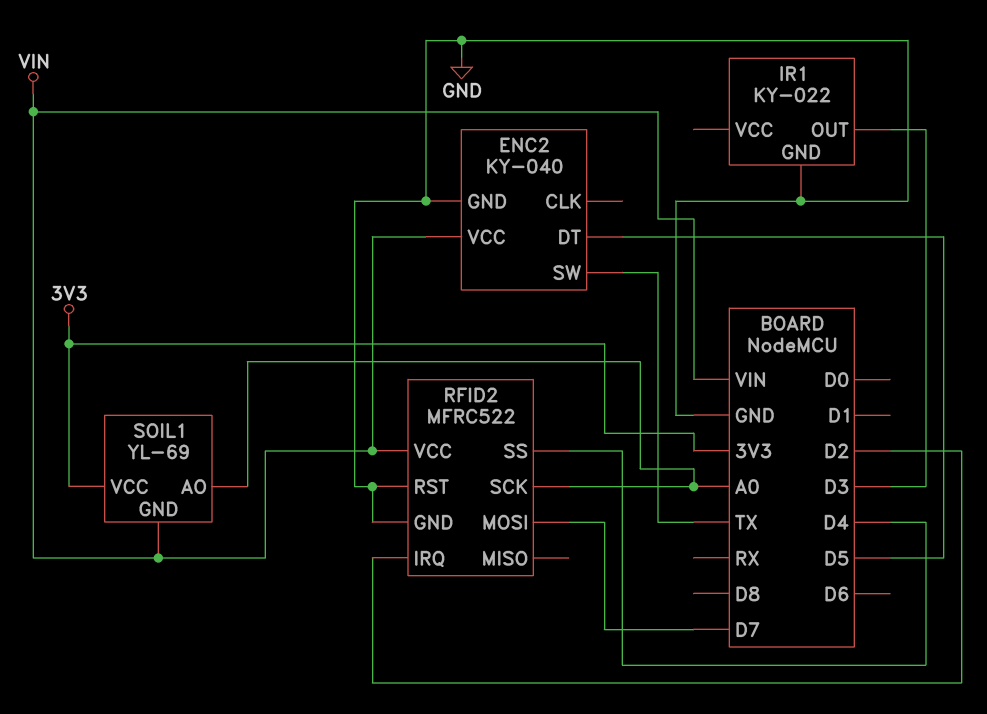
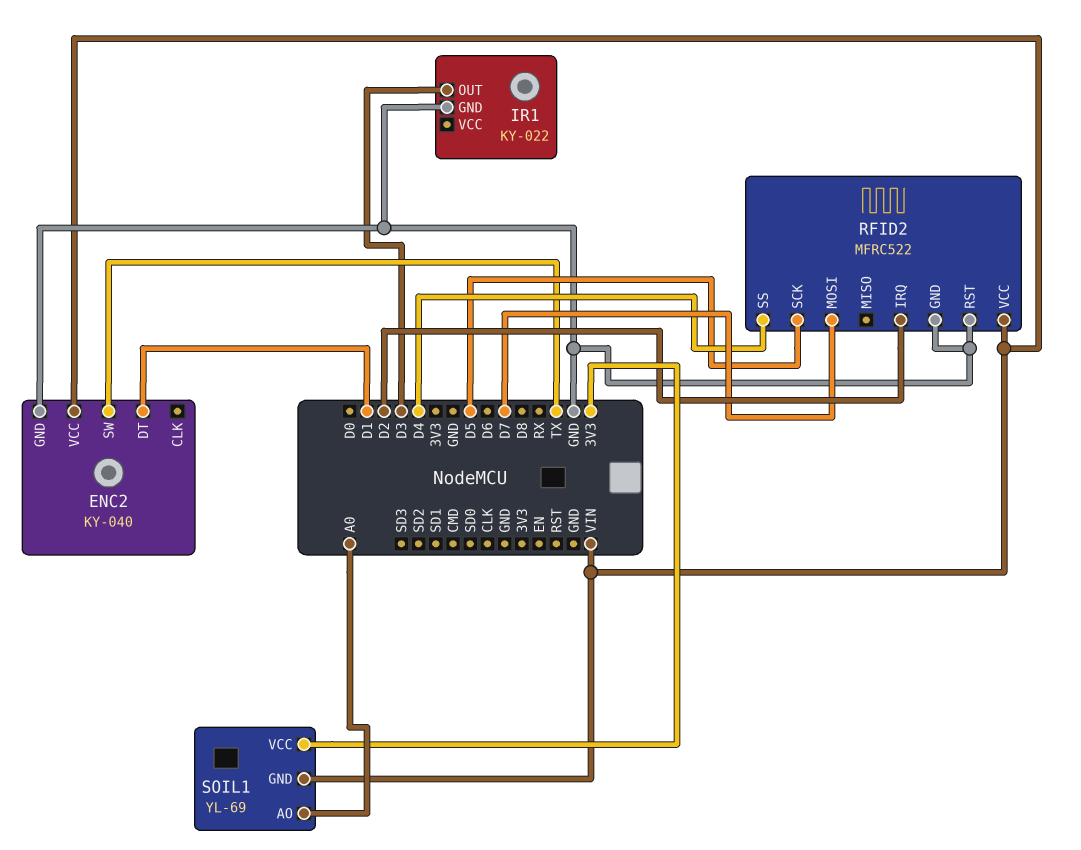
ENC2 pin DT: D5 -> D1
RFID2 pin SCK: A0 -> D5

